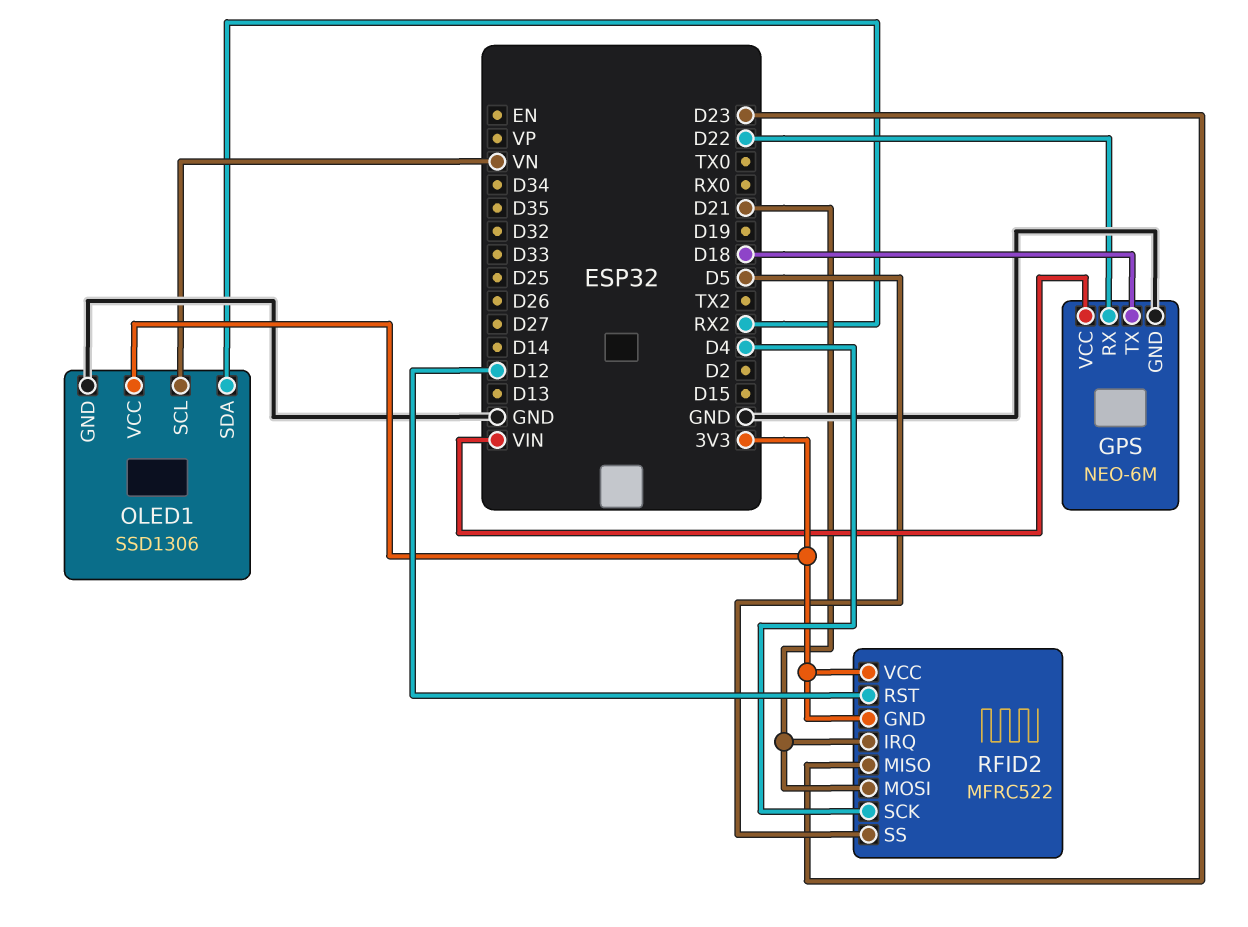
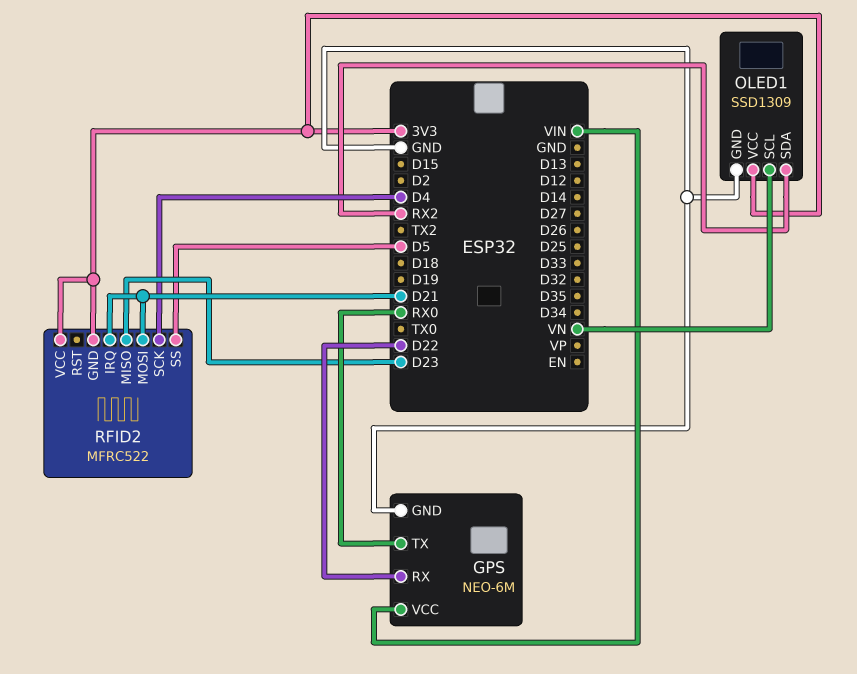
GPS pin TX: D18 -> RX0
OLED1: SSD1306 -> SSD1309
RFID2 pin RST: D12 -> none

